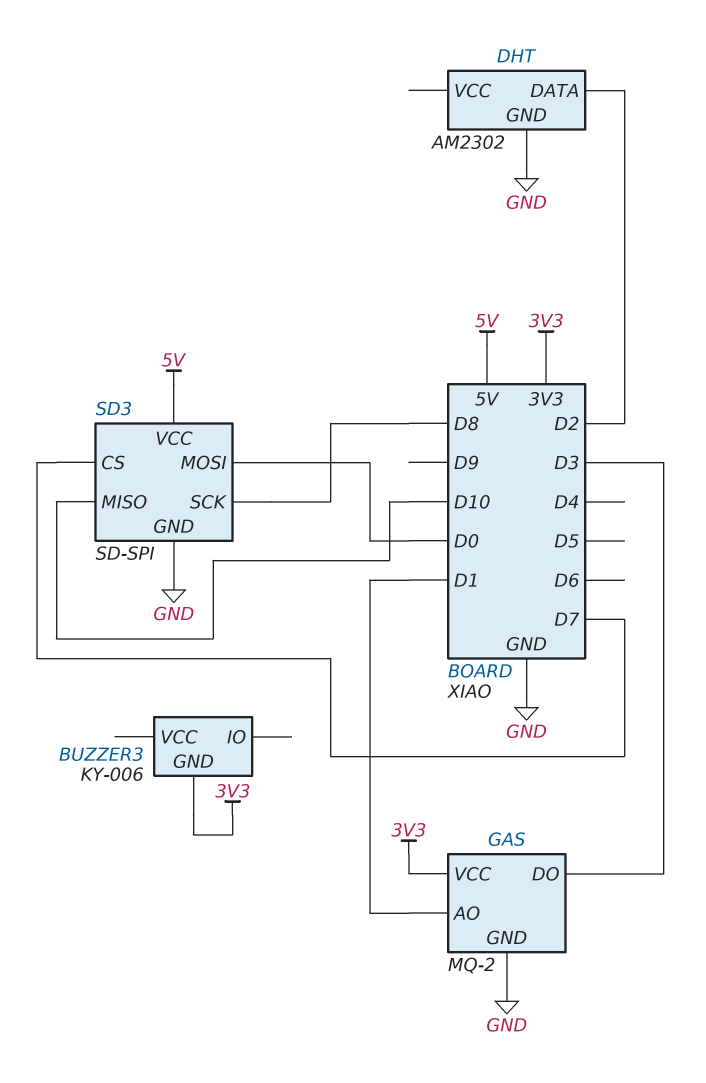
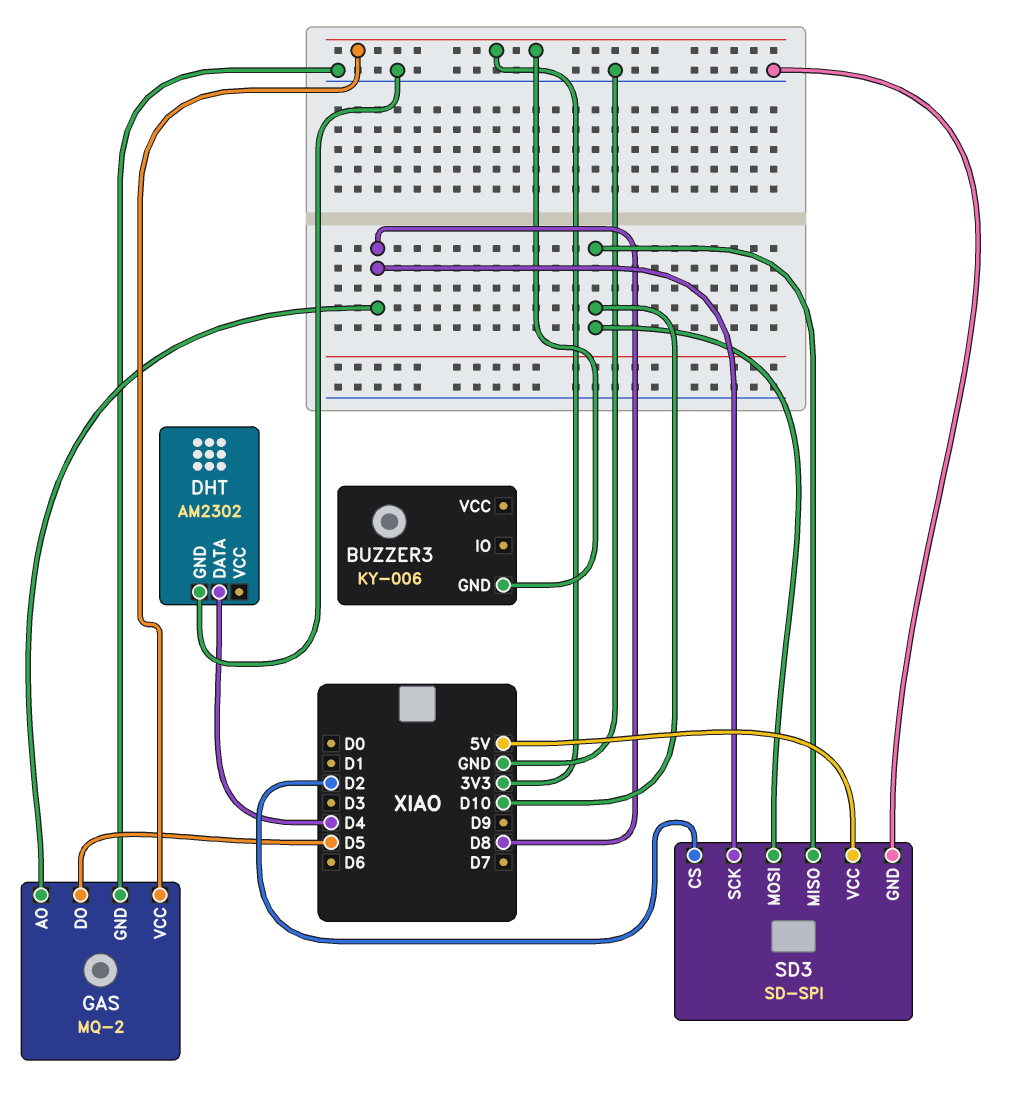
DHT pin DATA: D2 -> D4
GAS pin AO: D1 -> D8
GAS pin DO: D3 -> D5
SD3 pin CS: D7 -> D2
SD3 pin MOSI: D0 -> D10

